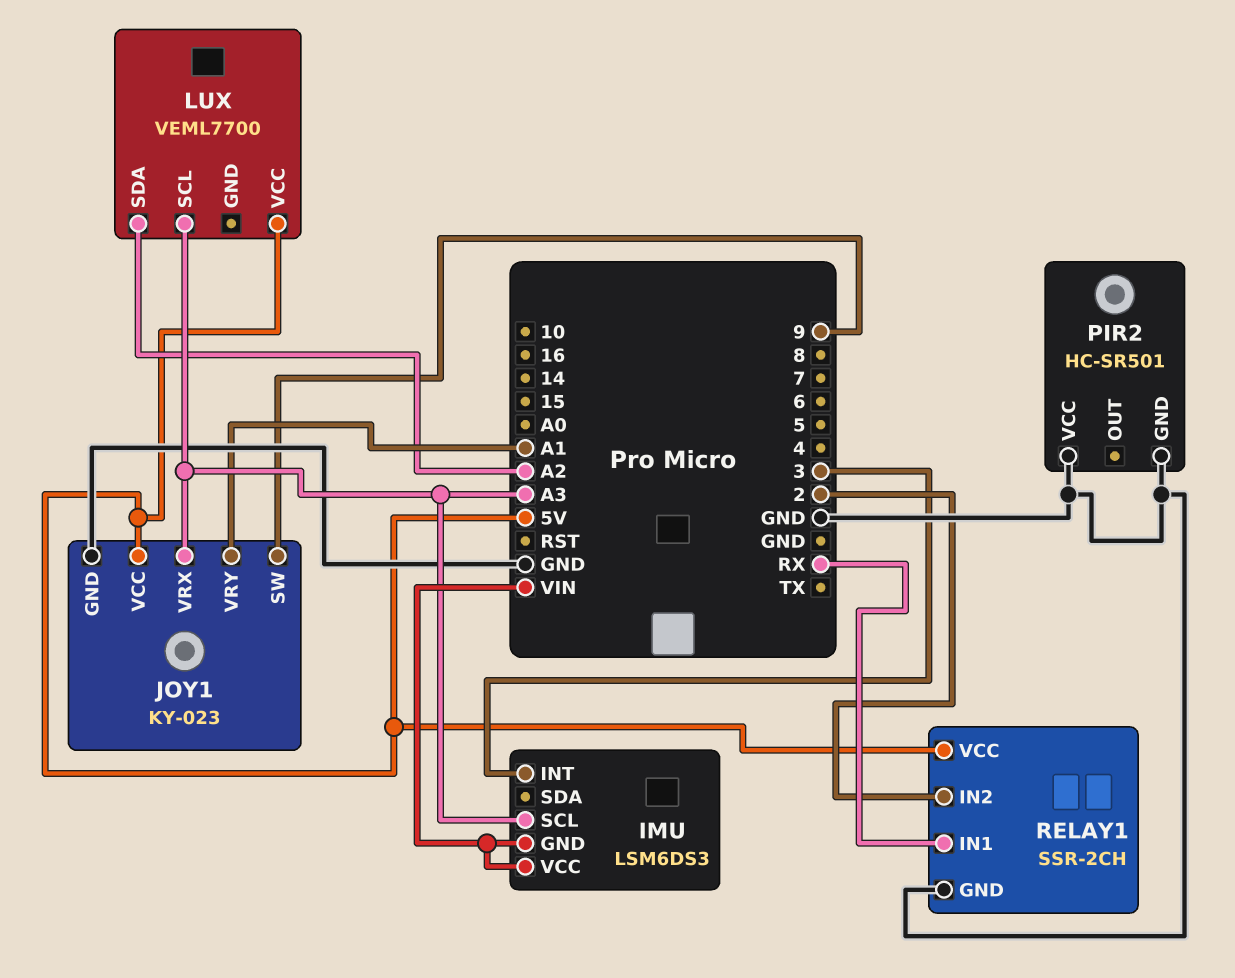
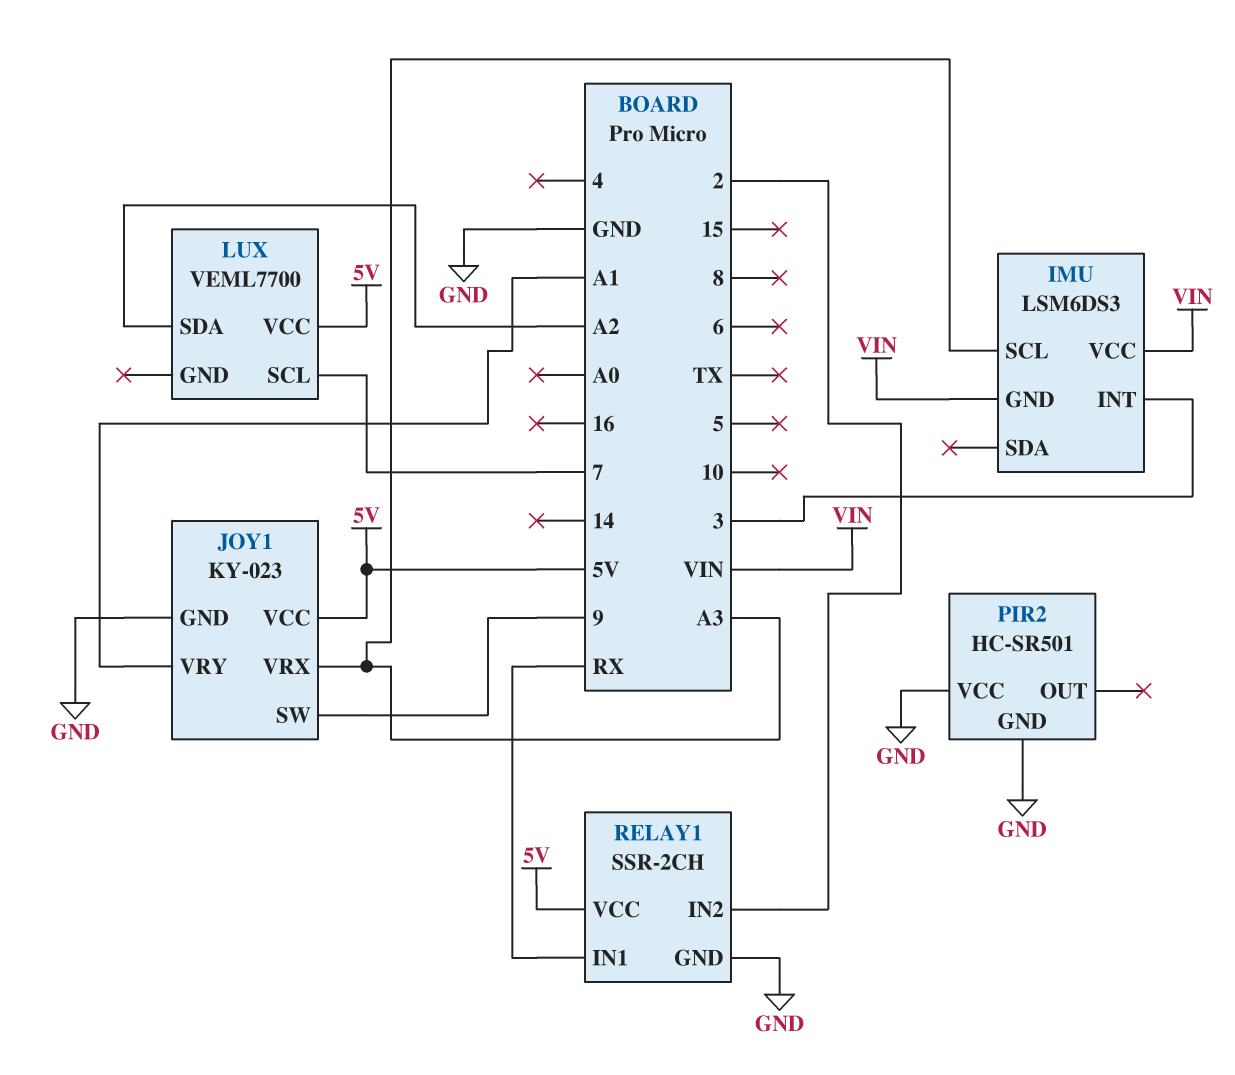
LUX pin SCL: A3 -> 7

